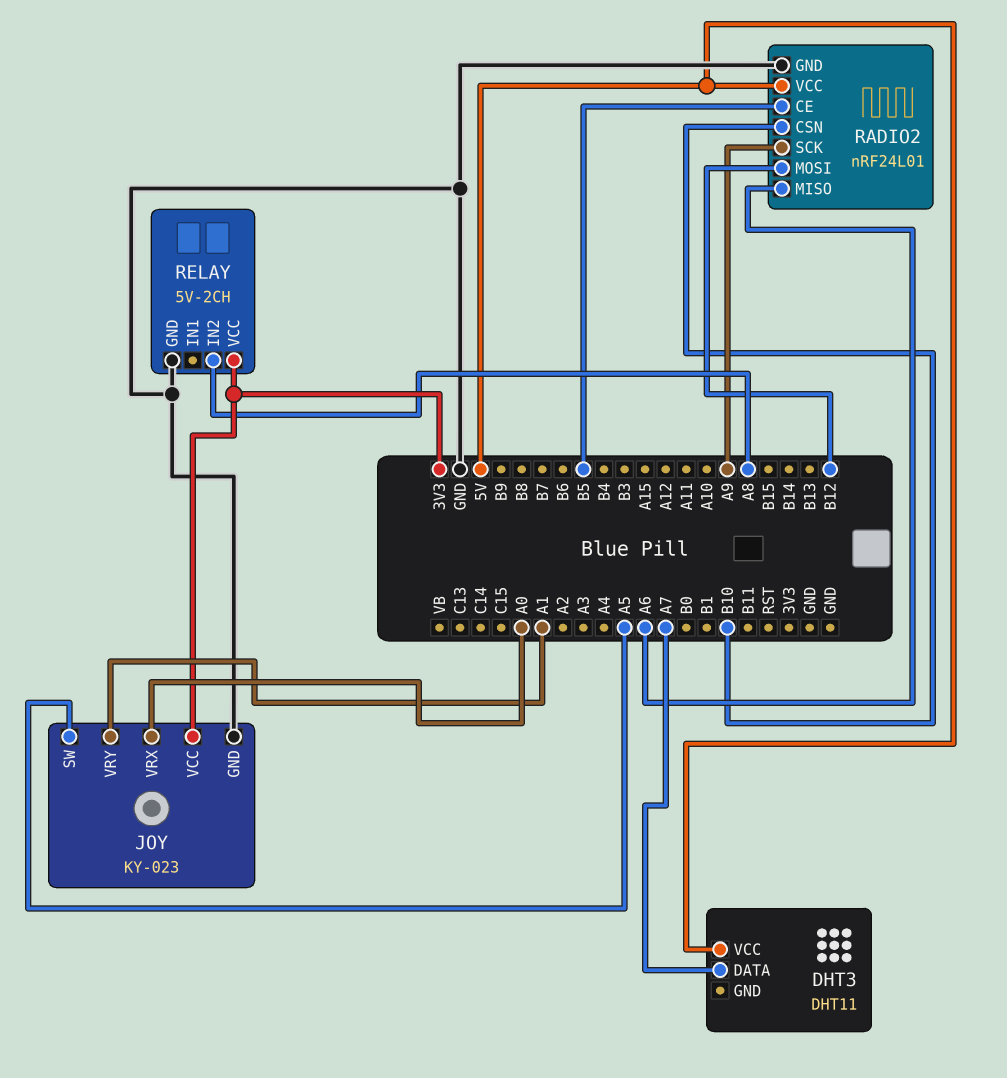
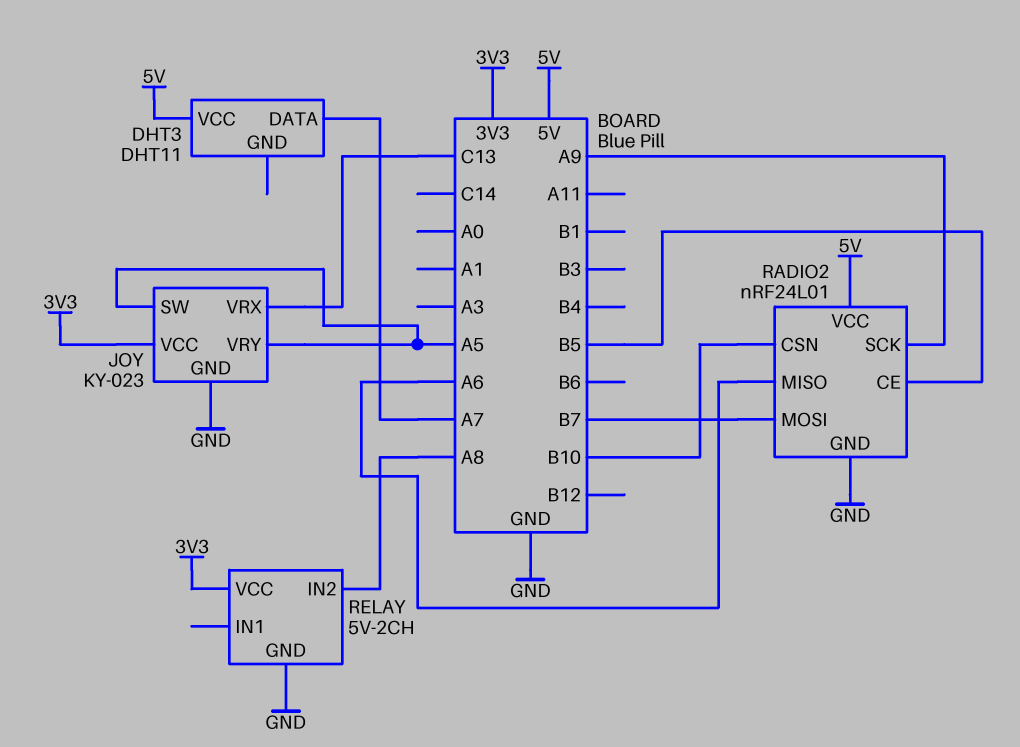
JOY pin VRX: A0 -> C13
JOY pin VRY: A1 -> A5
RADIO2 pin MOSI: B12 -> B7

